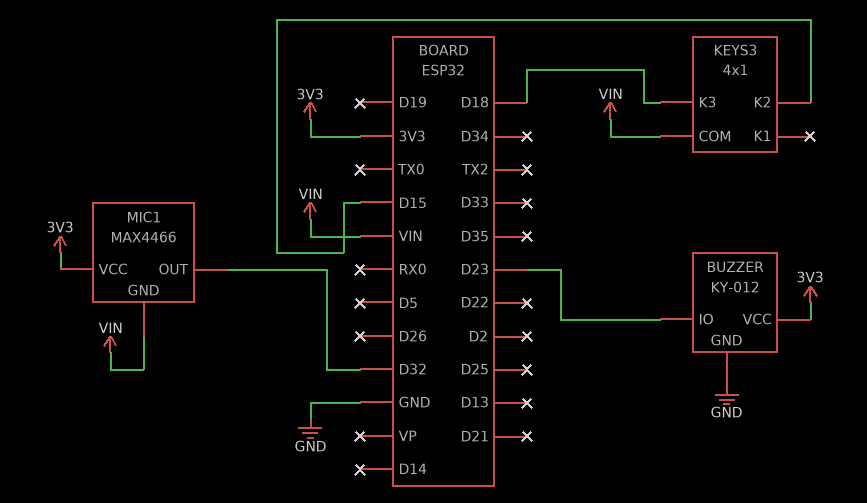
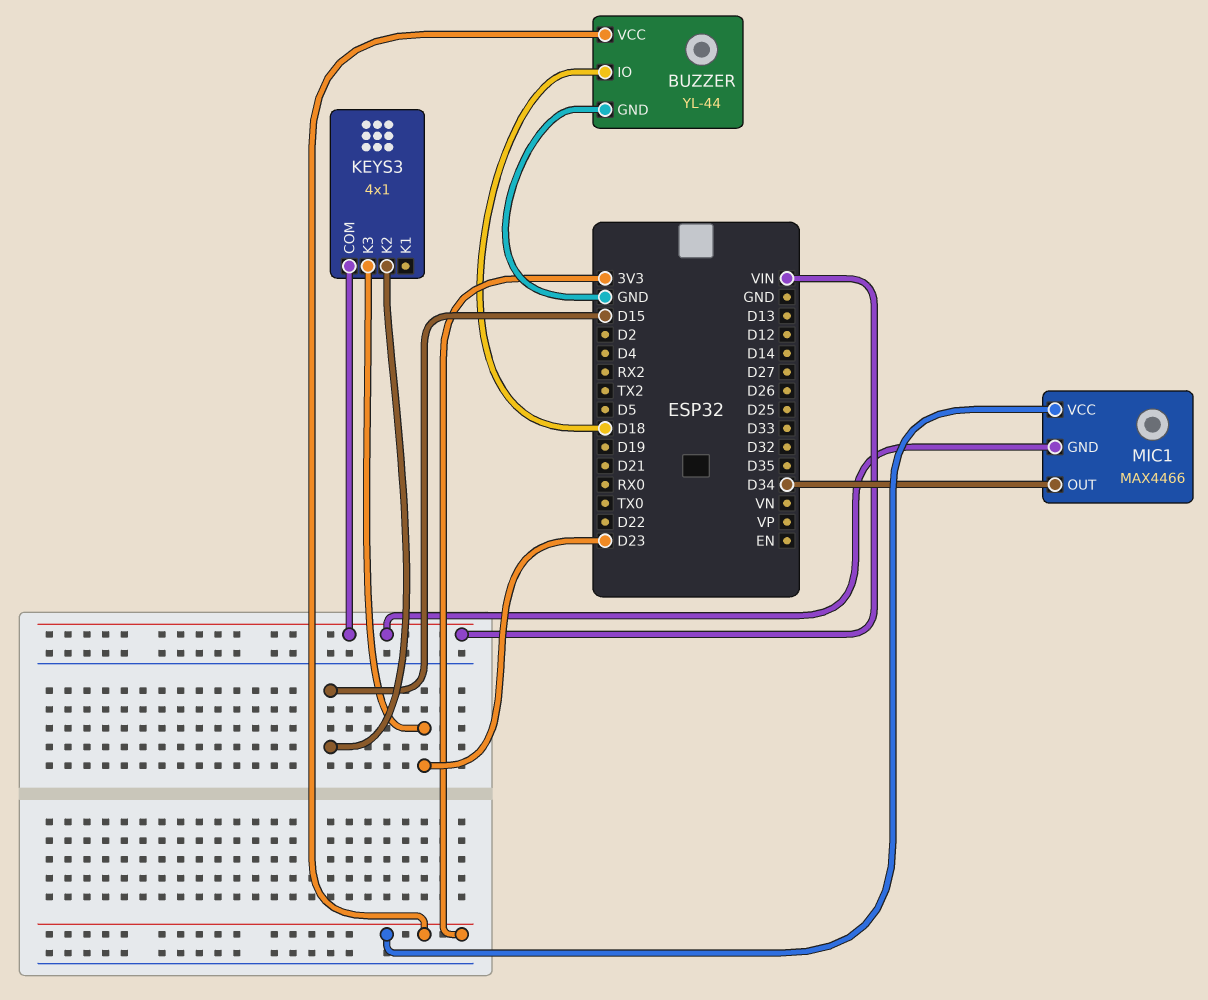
BUZZER: KY-012 -> YL-44
BUZZER pin IO: D23 -> D18
KEYS3 pin K3: D18 -> D23
MIC1 pin OUT: D32 -> D34

